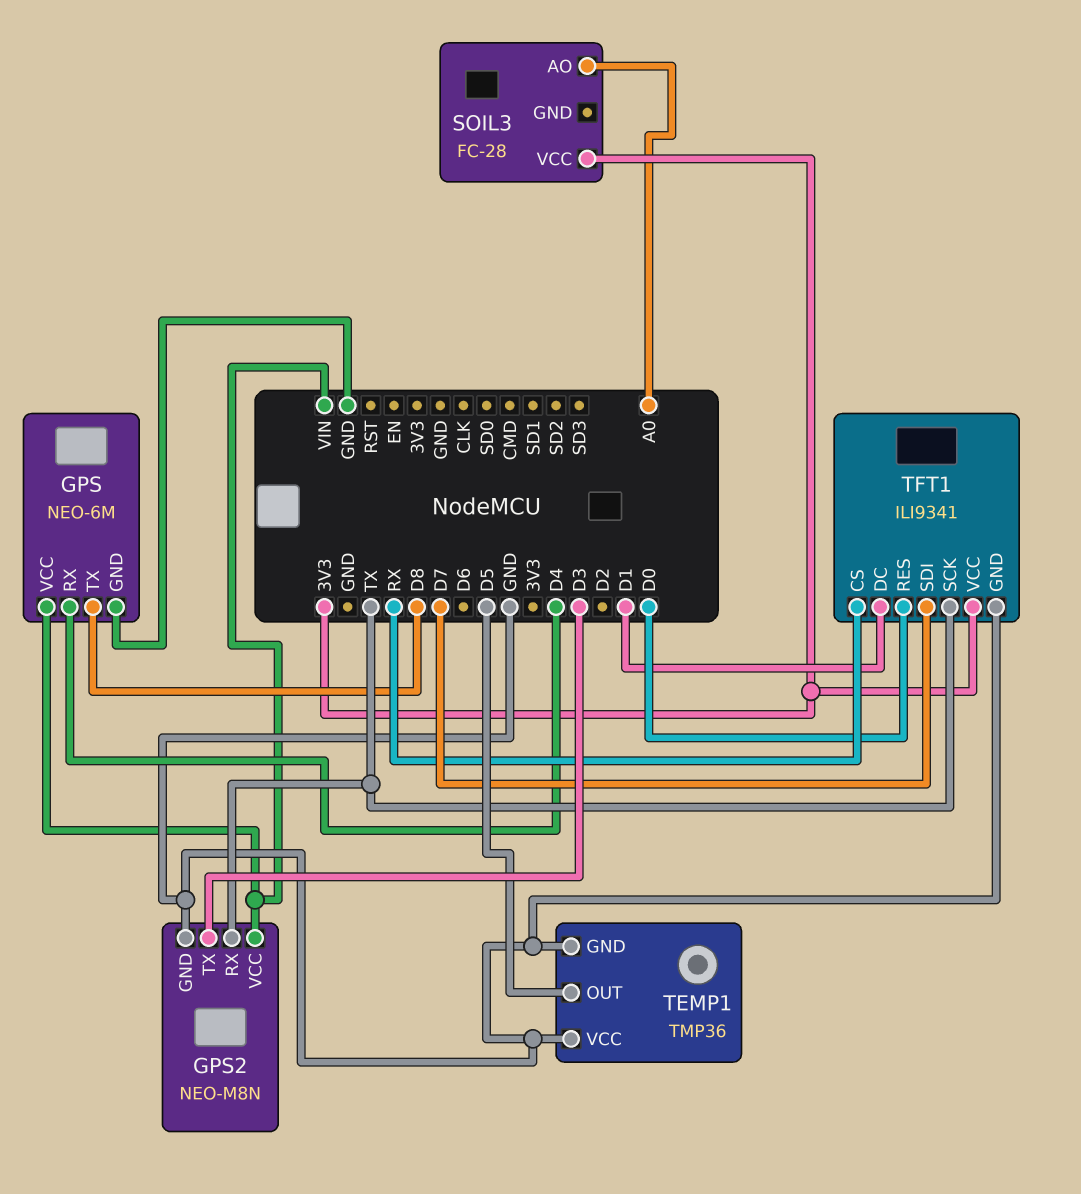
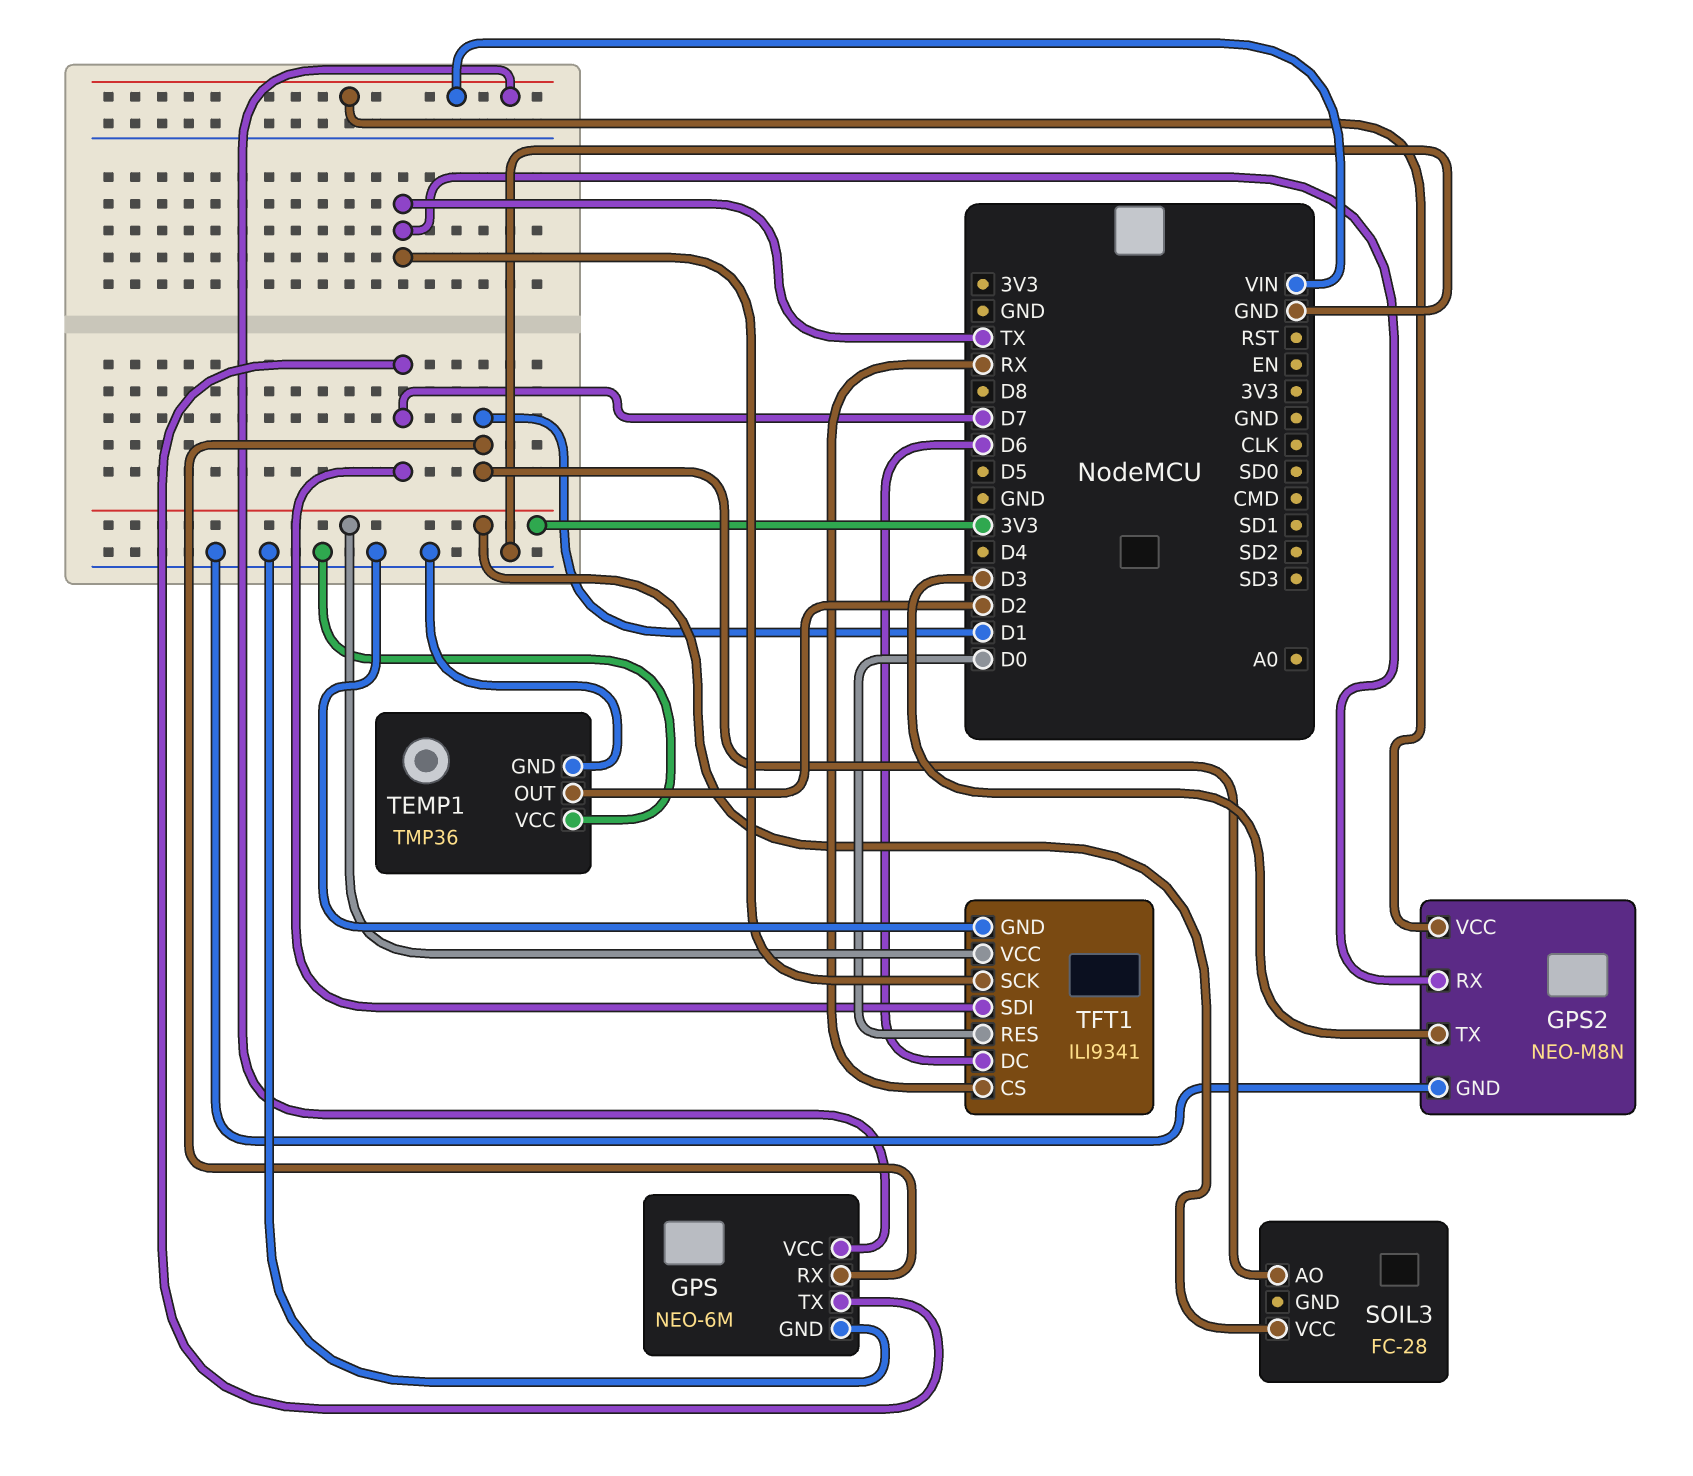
GPS pin RX: D4 -> D1
GPS pin TX: D8 -> D7
SOIL3 pin AO: A0 -> D1
TEMP1 pin OUT: D5 -> D2
TFT1 pin DC: D1 -> D6

